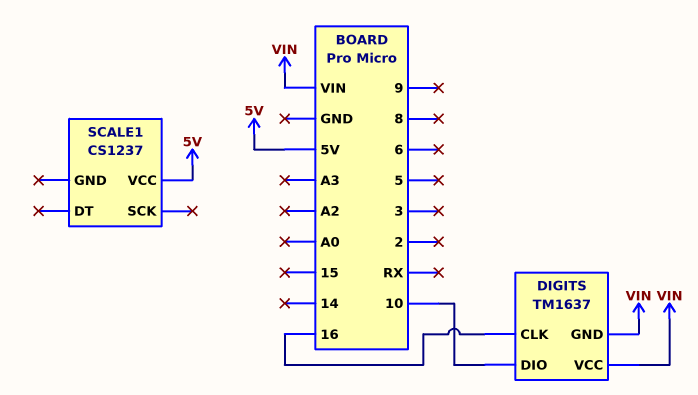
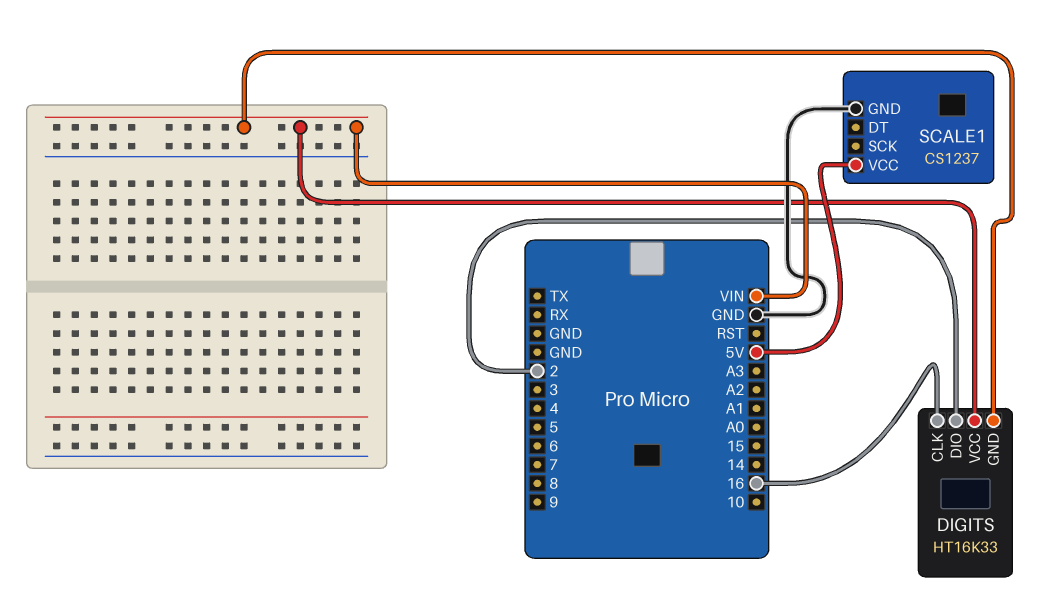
DIGITS: TM1637 -> HT16K33
DIGITS pin DIO: 10 -> 2
SCALE1 pin GND: none -> GND

